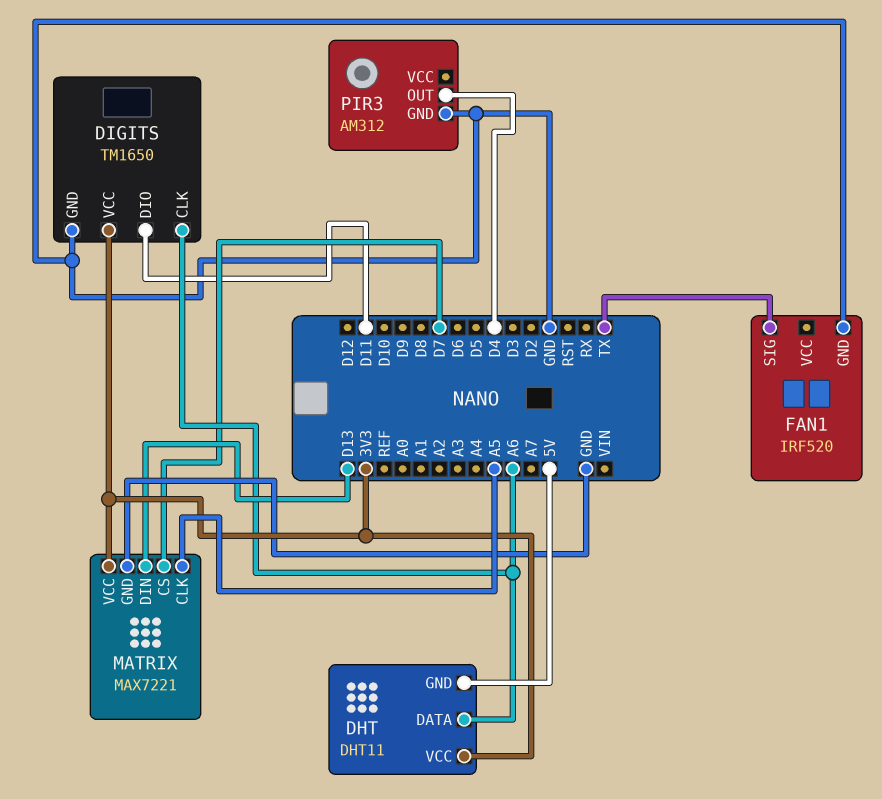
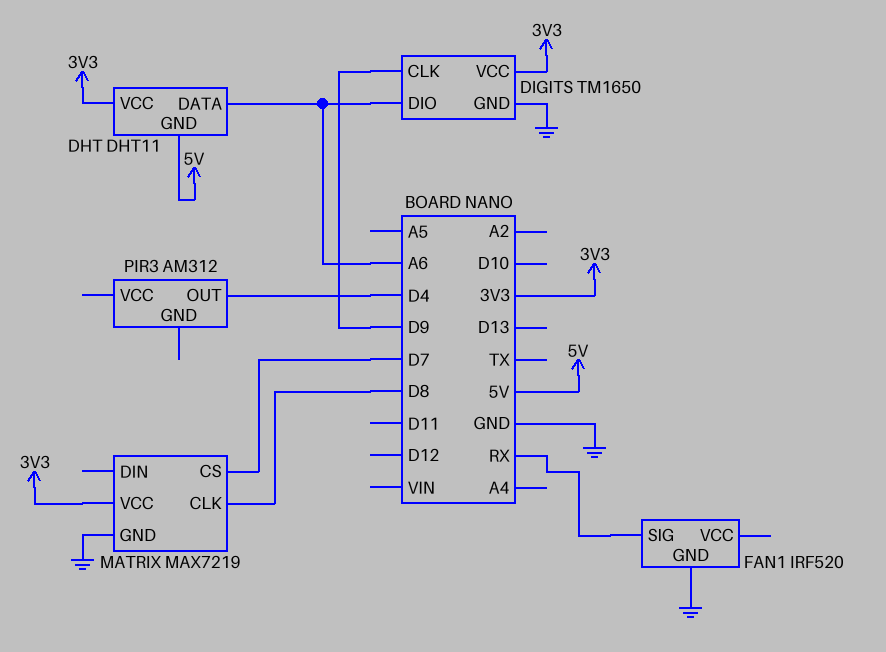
DIGITS pin CLK: A6 -> D9
DIGITS pin DIO: D11 -> A6
FAN1 pin SIG: TX -> RX
MATRIX: MAX7221 -> MAX7219
MATRIX pin CLK: A5 -> D8
MATRIX pin DIN: D13 -> none
PIR3 pin GND: GND -> none

